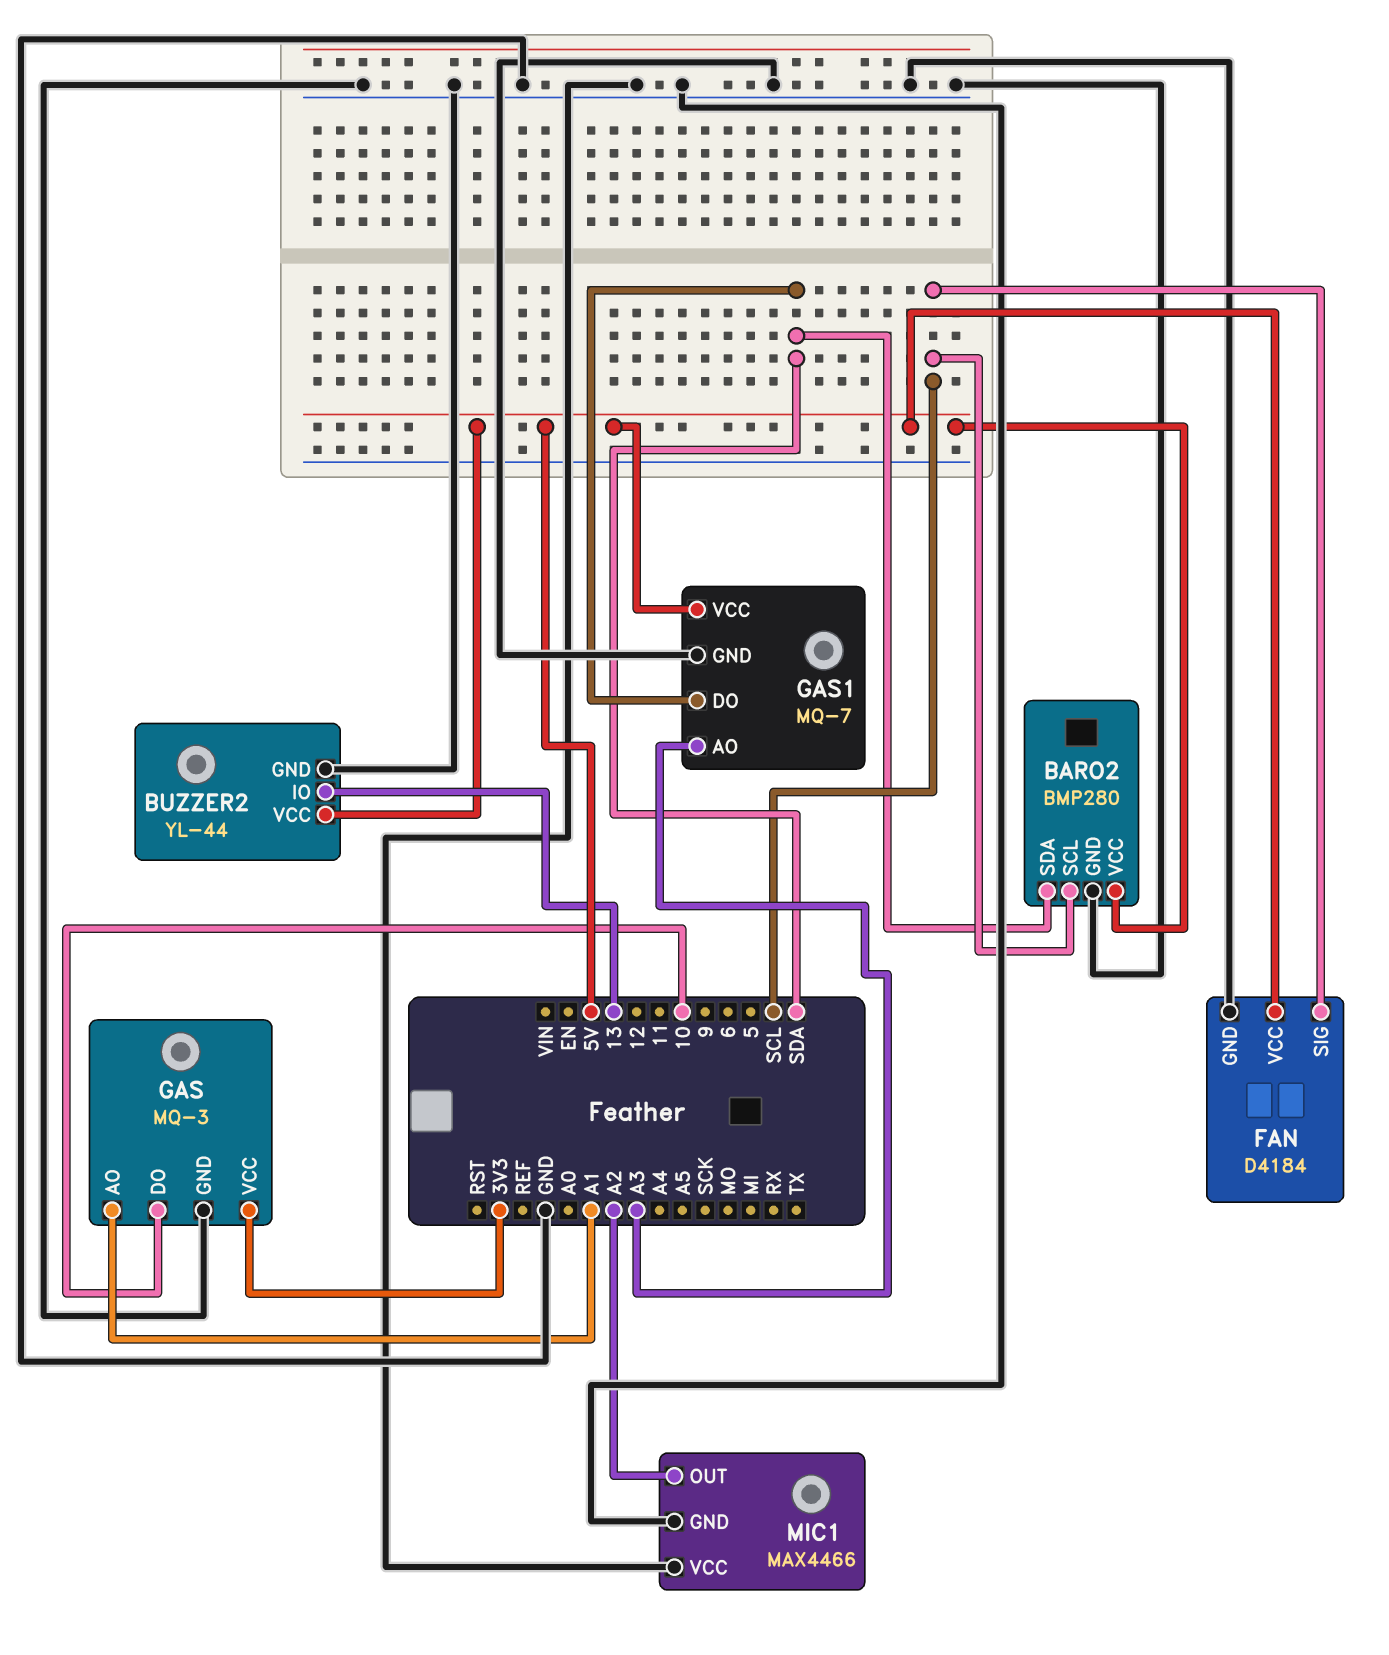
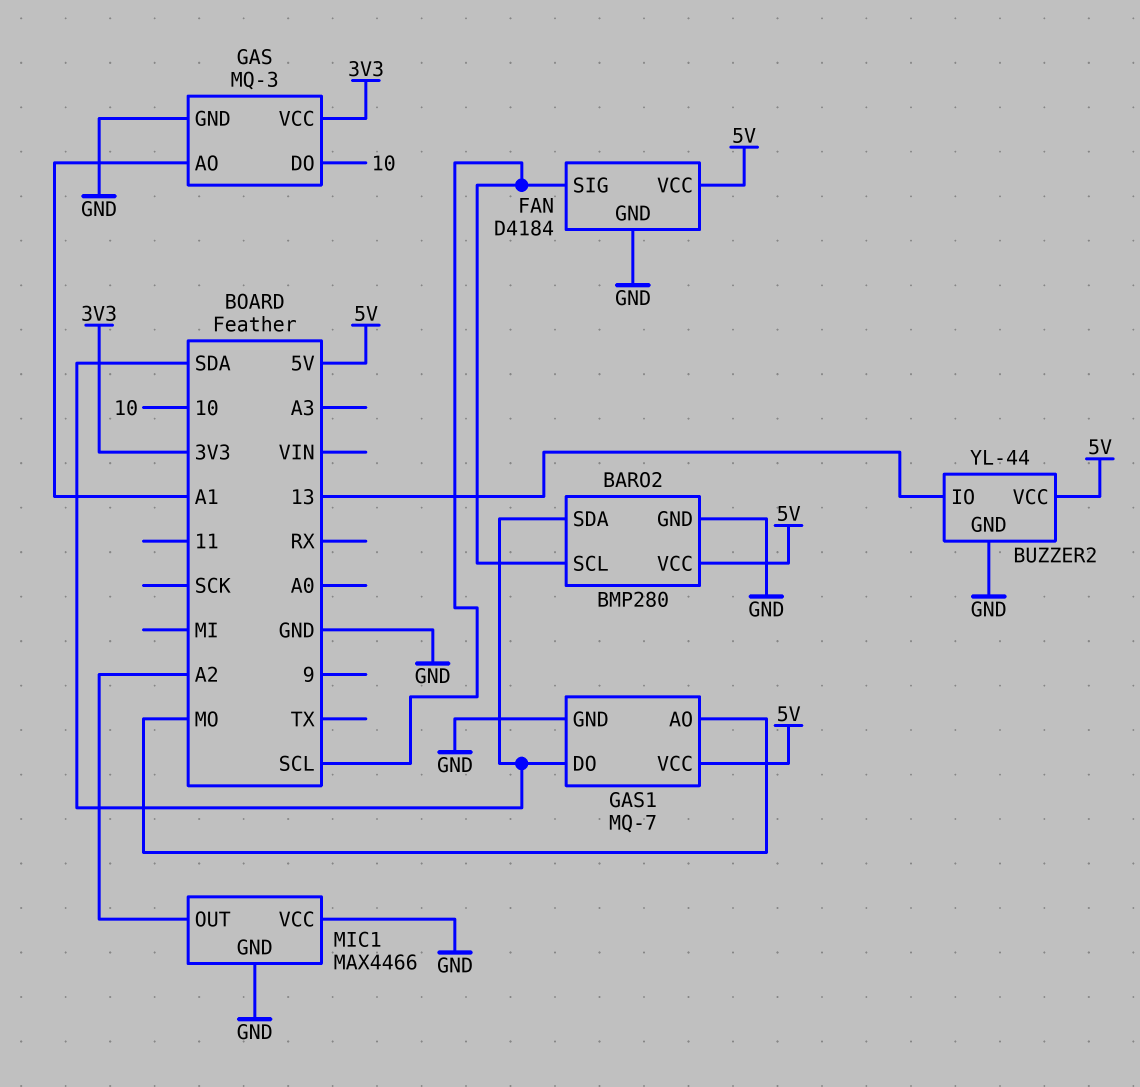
GAS1 pin AO: A3 -> MO

